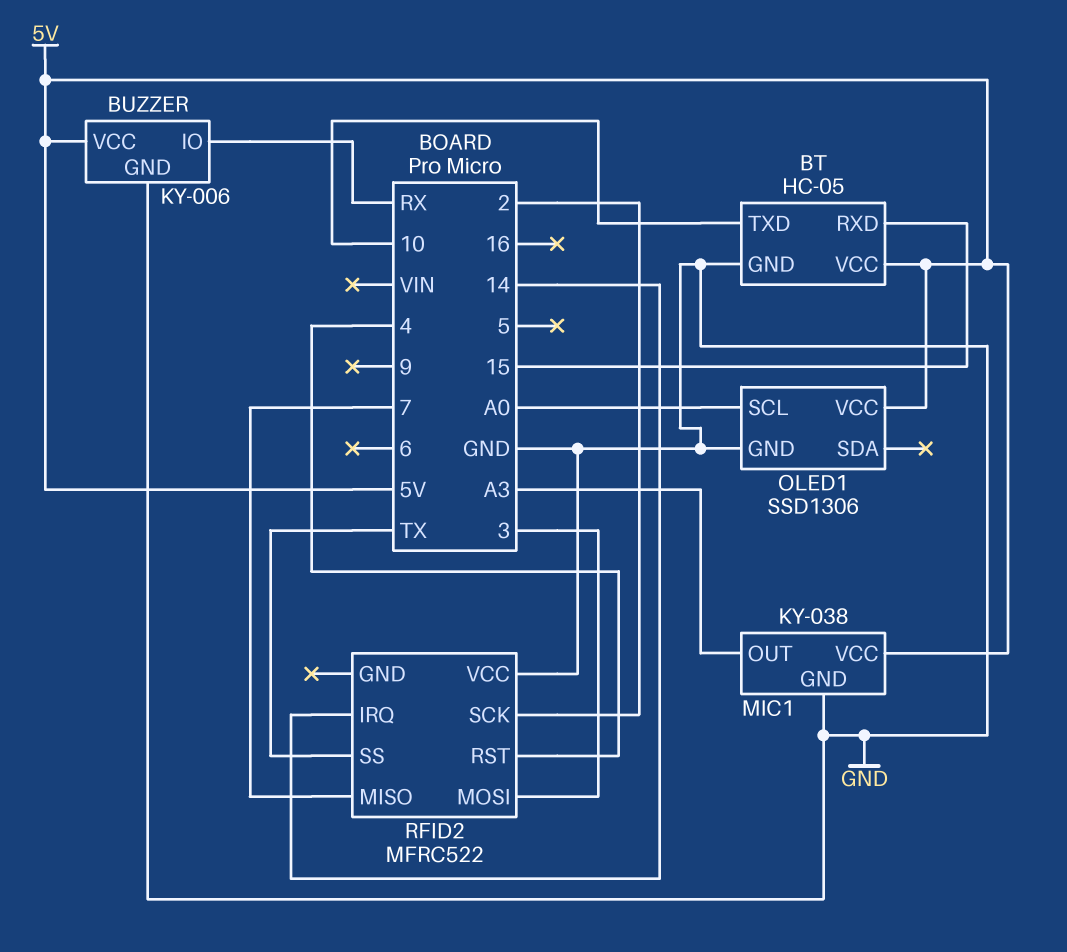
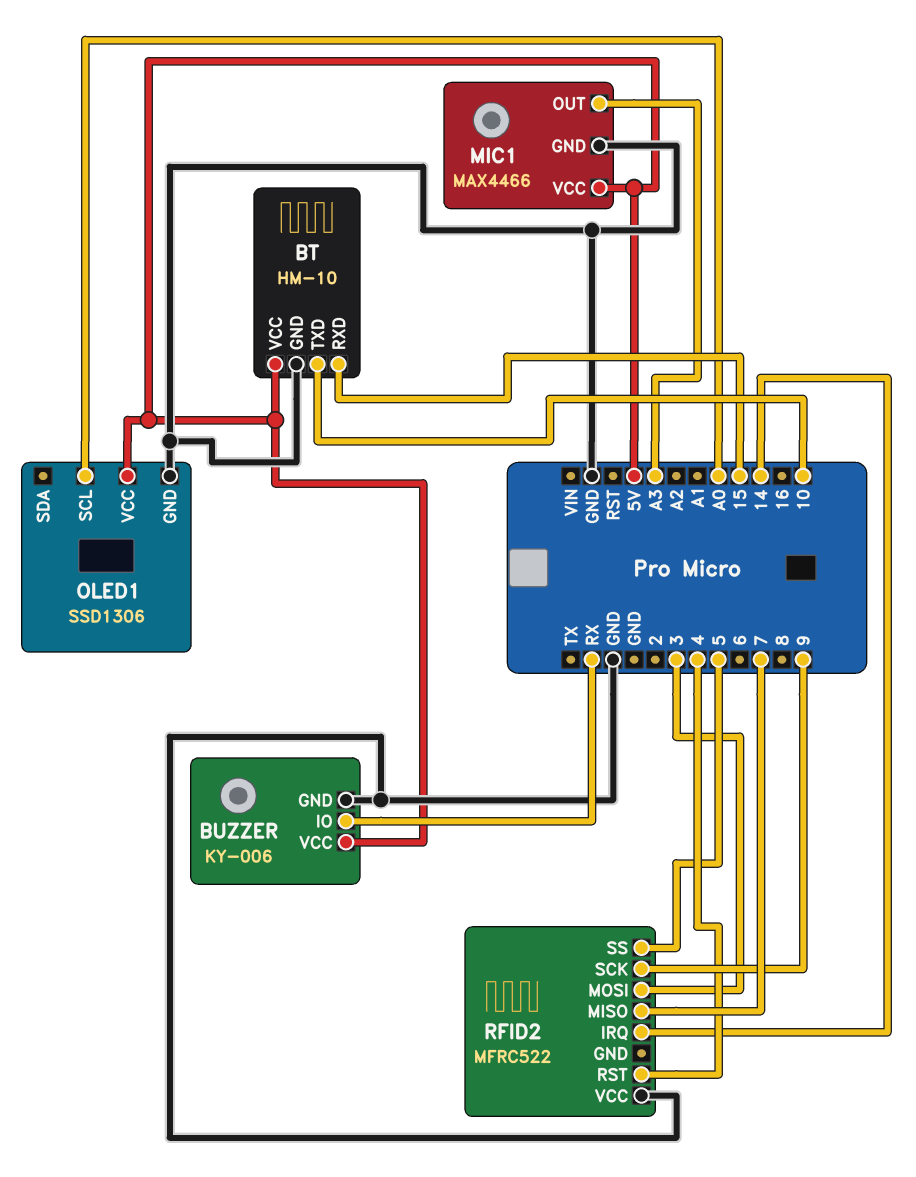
BT: HC-05 -> HM-10
MIC1: KY-038 -> MAX4466
RFID2 pin SCK: 2 -> 9
RFID2 pin SS: TX -> 5

